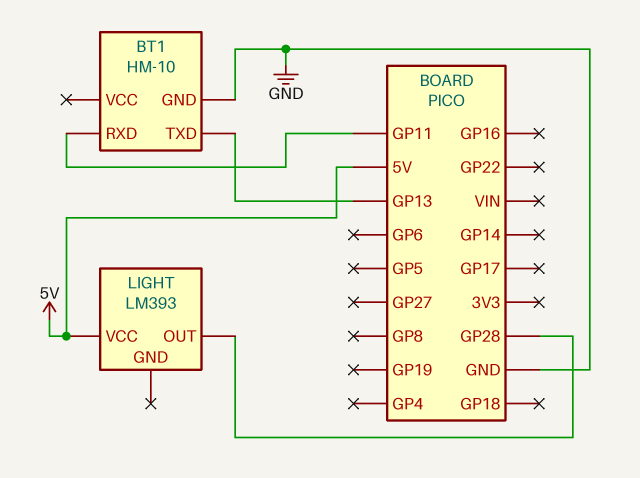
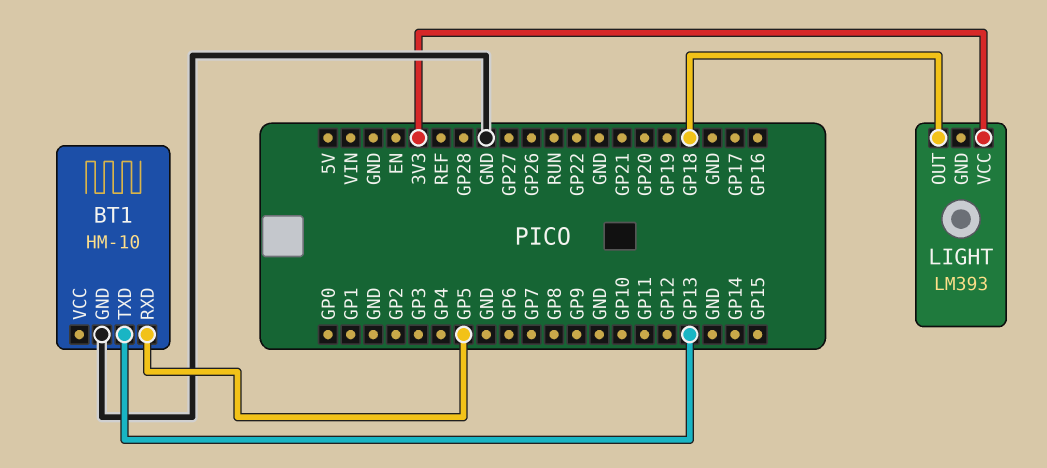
BT1 pin RXD: GP11 -> GP5
LIGHT pin OUT: GP28 -> GP18
LIGHT pin VCC: 5V -> 3V3

